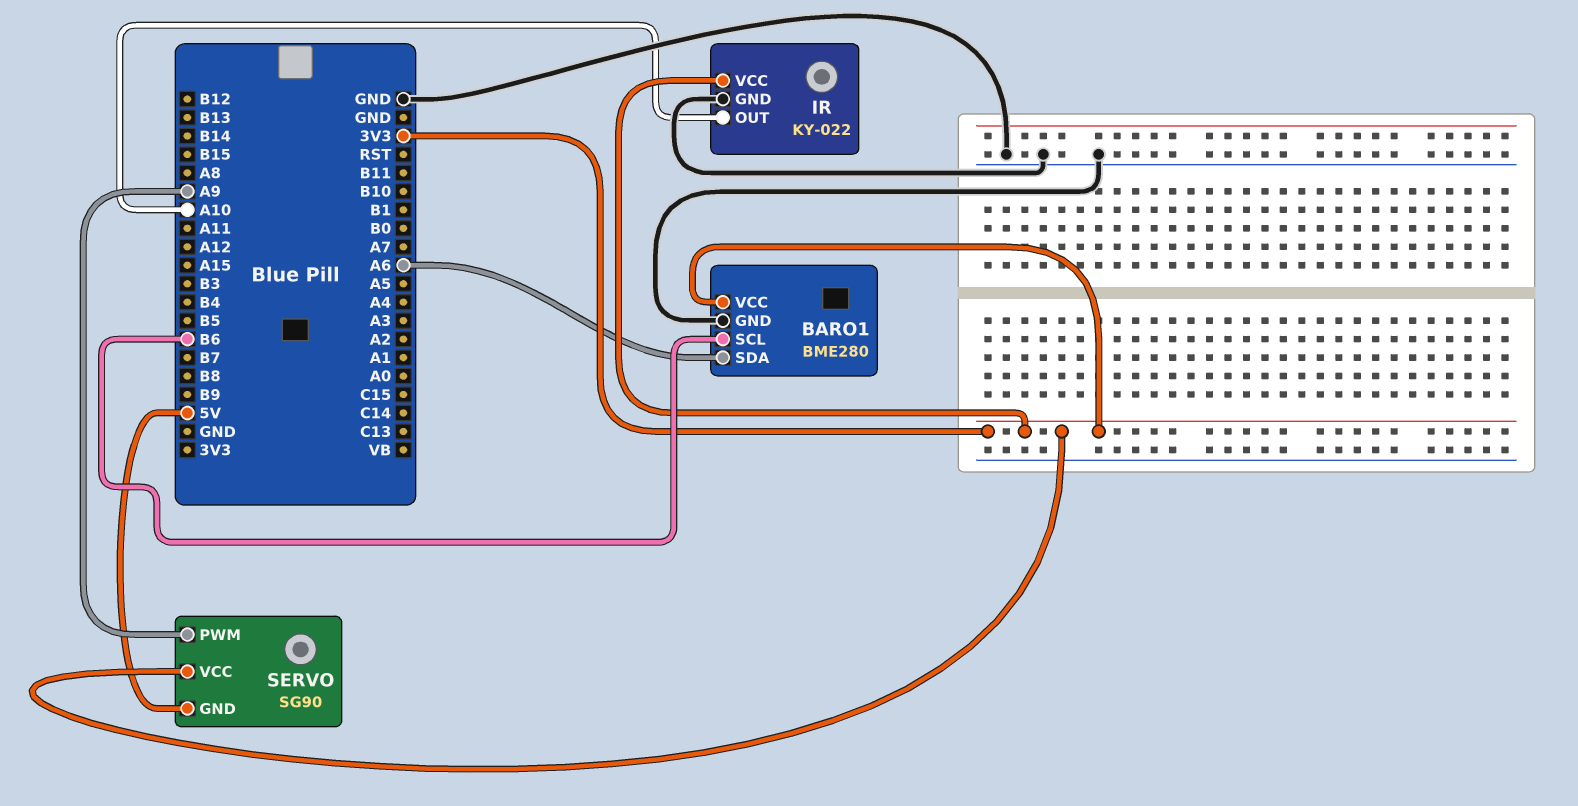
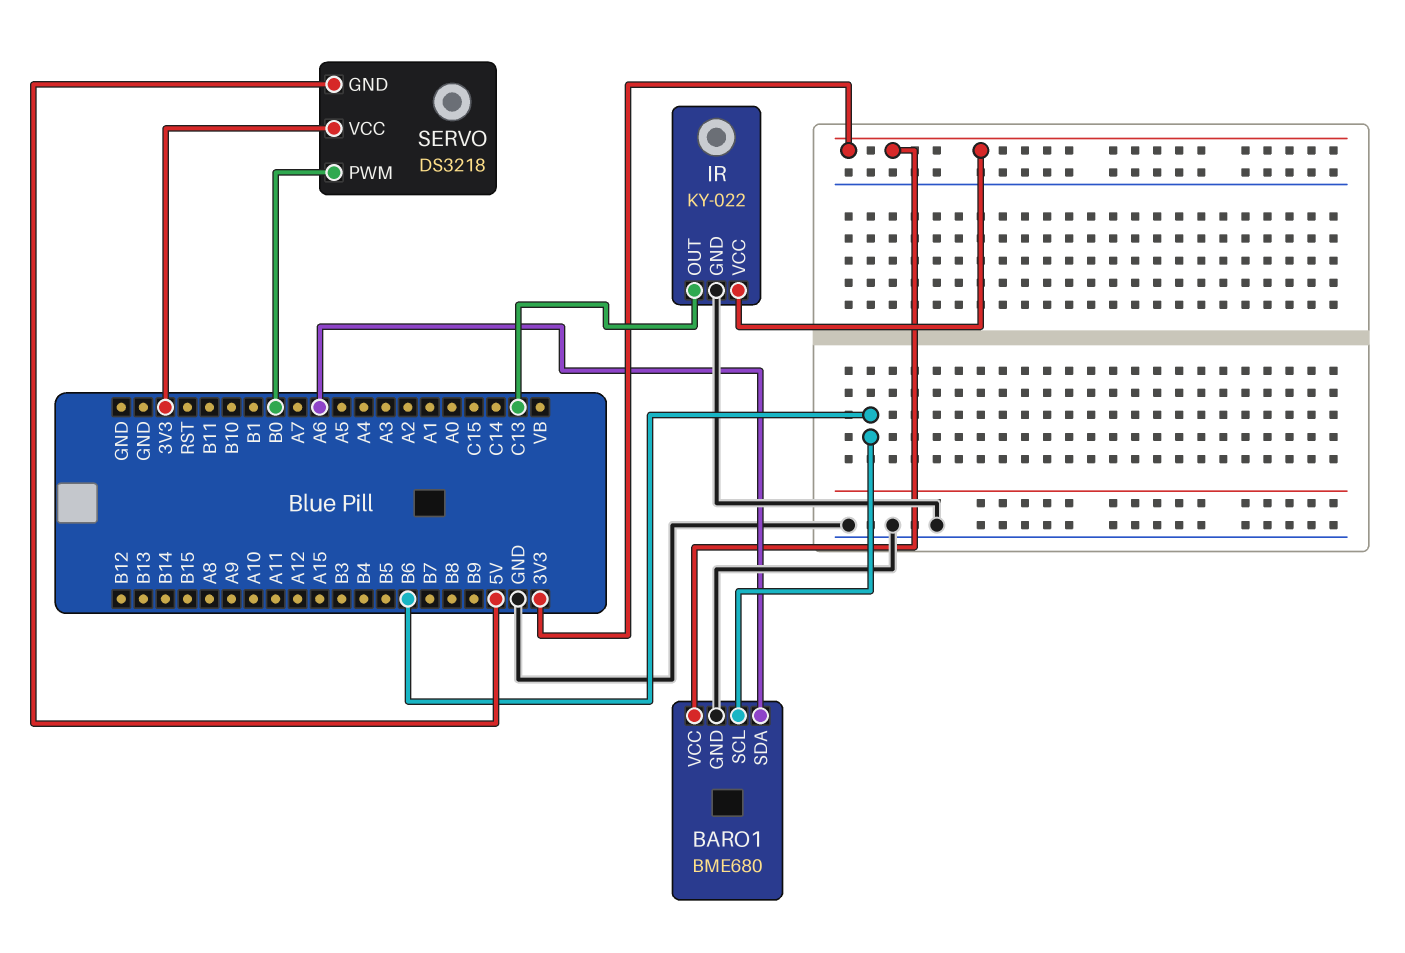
BARO1: BME280 -> BME680
IR pin OUT: A10 -> C13
SERVO: SG90 -> DS3218
SERVO pin PWM: A9 -> B0

